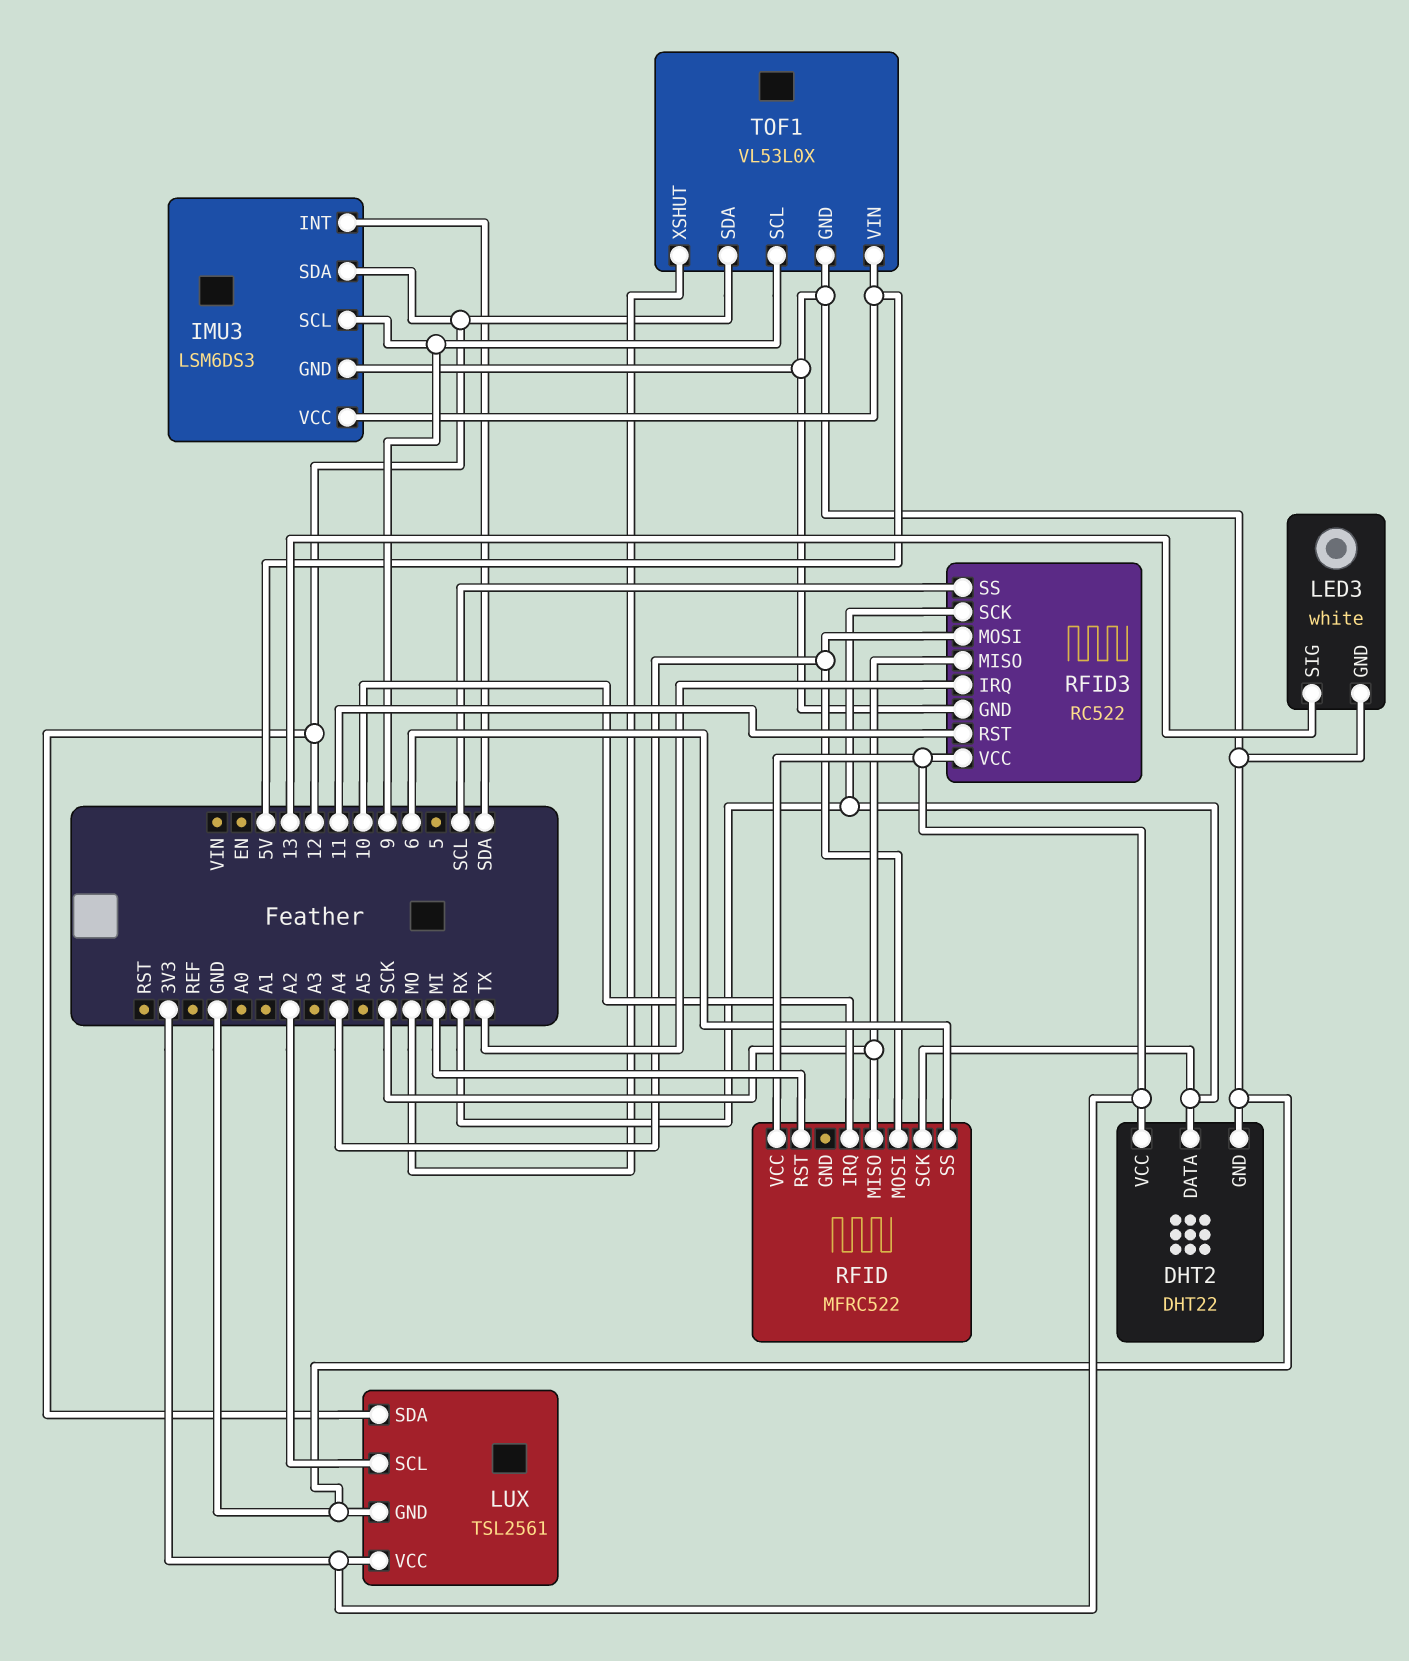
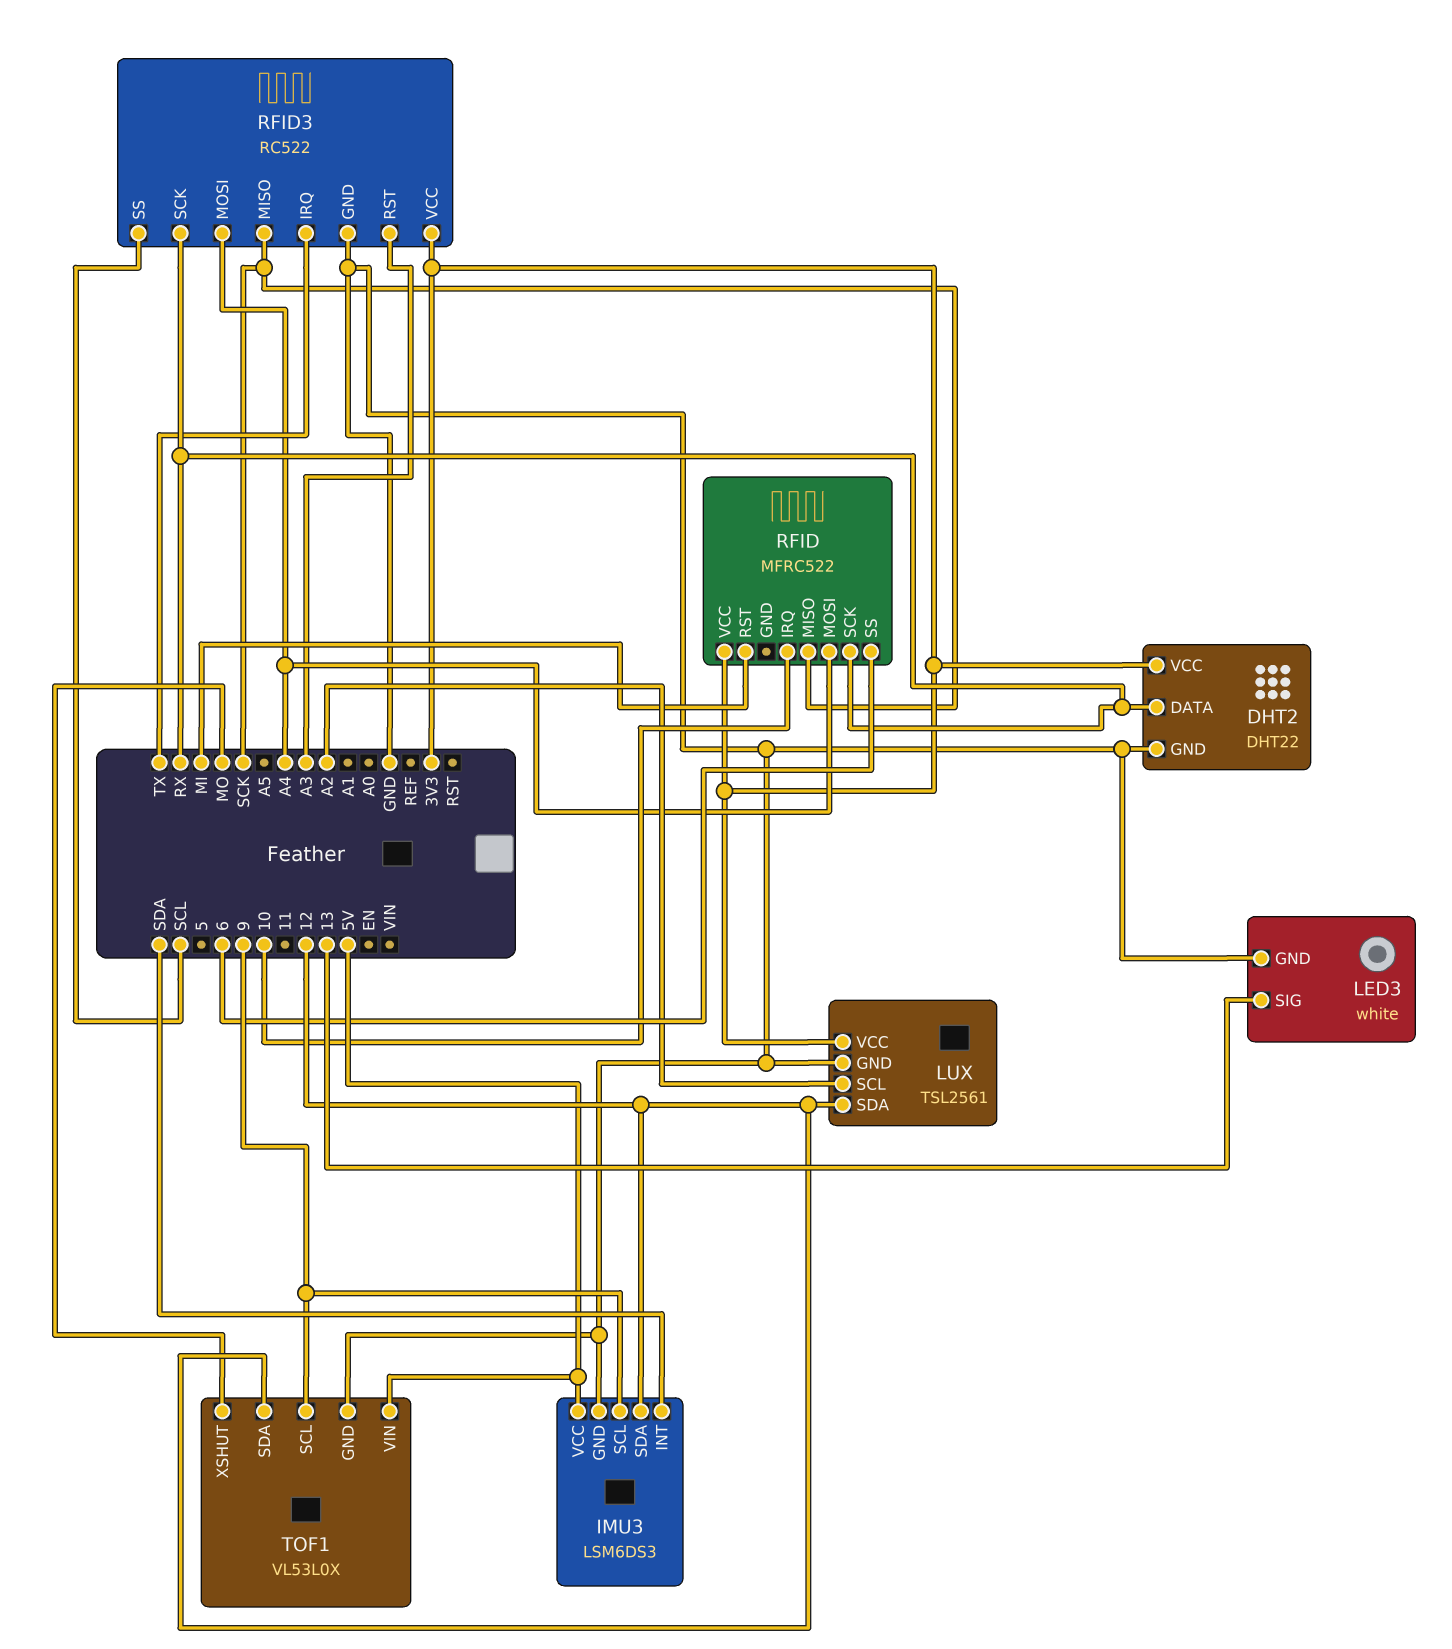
RFID3 pin RST: 11 -> A3

